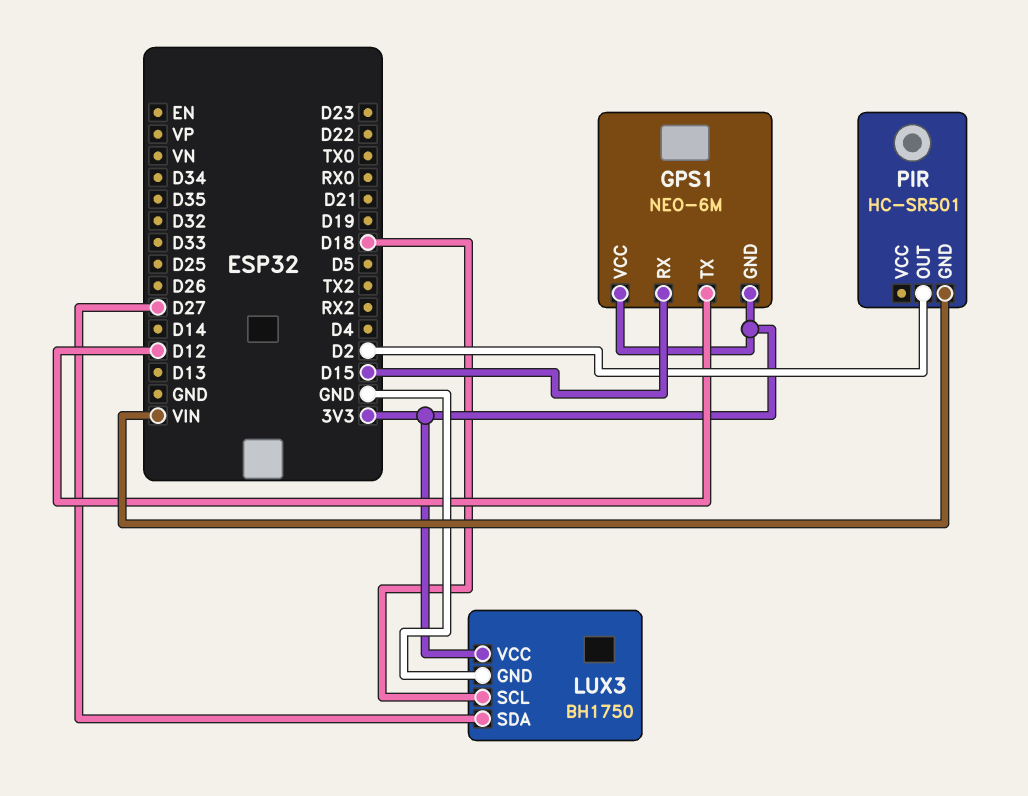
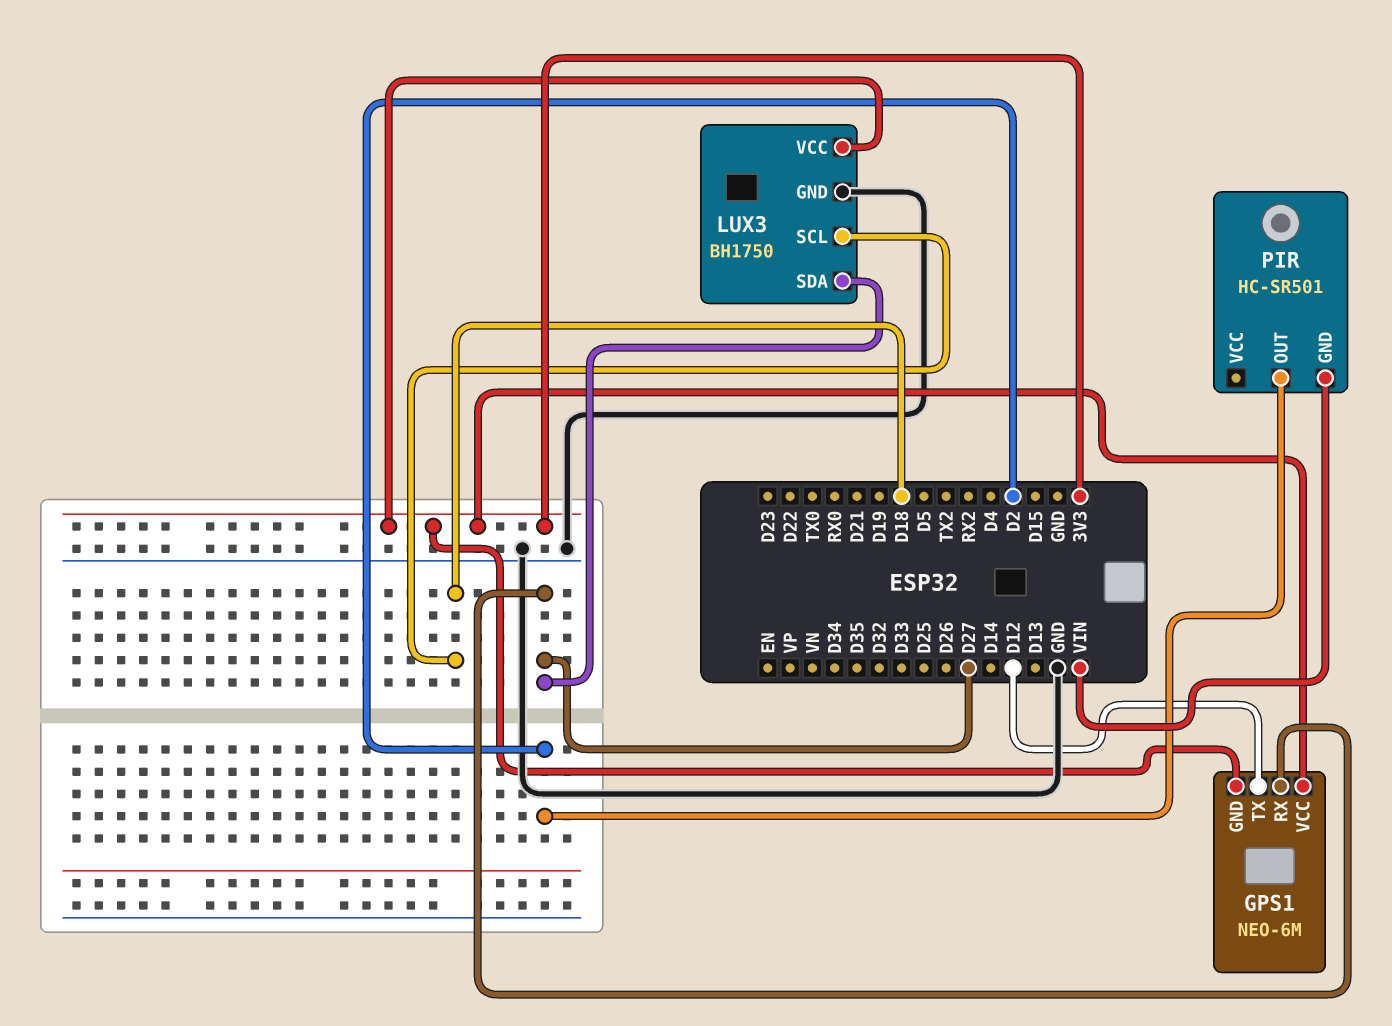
GPS1 pin RX: D15 -> D27

